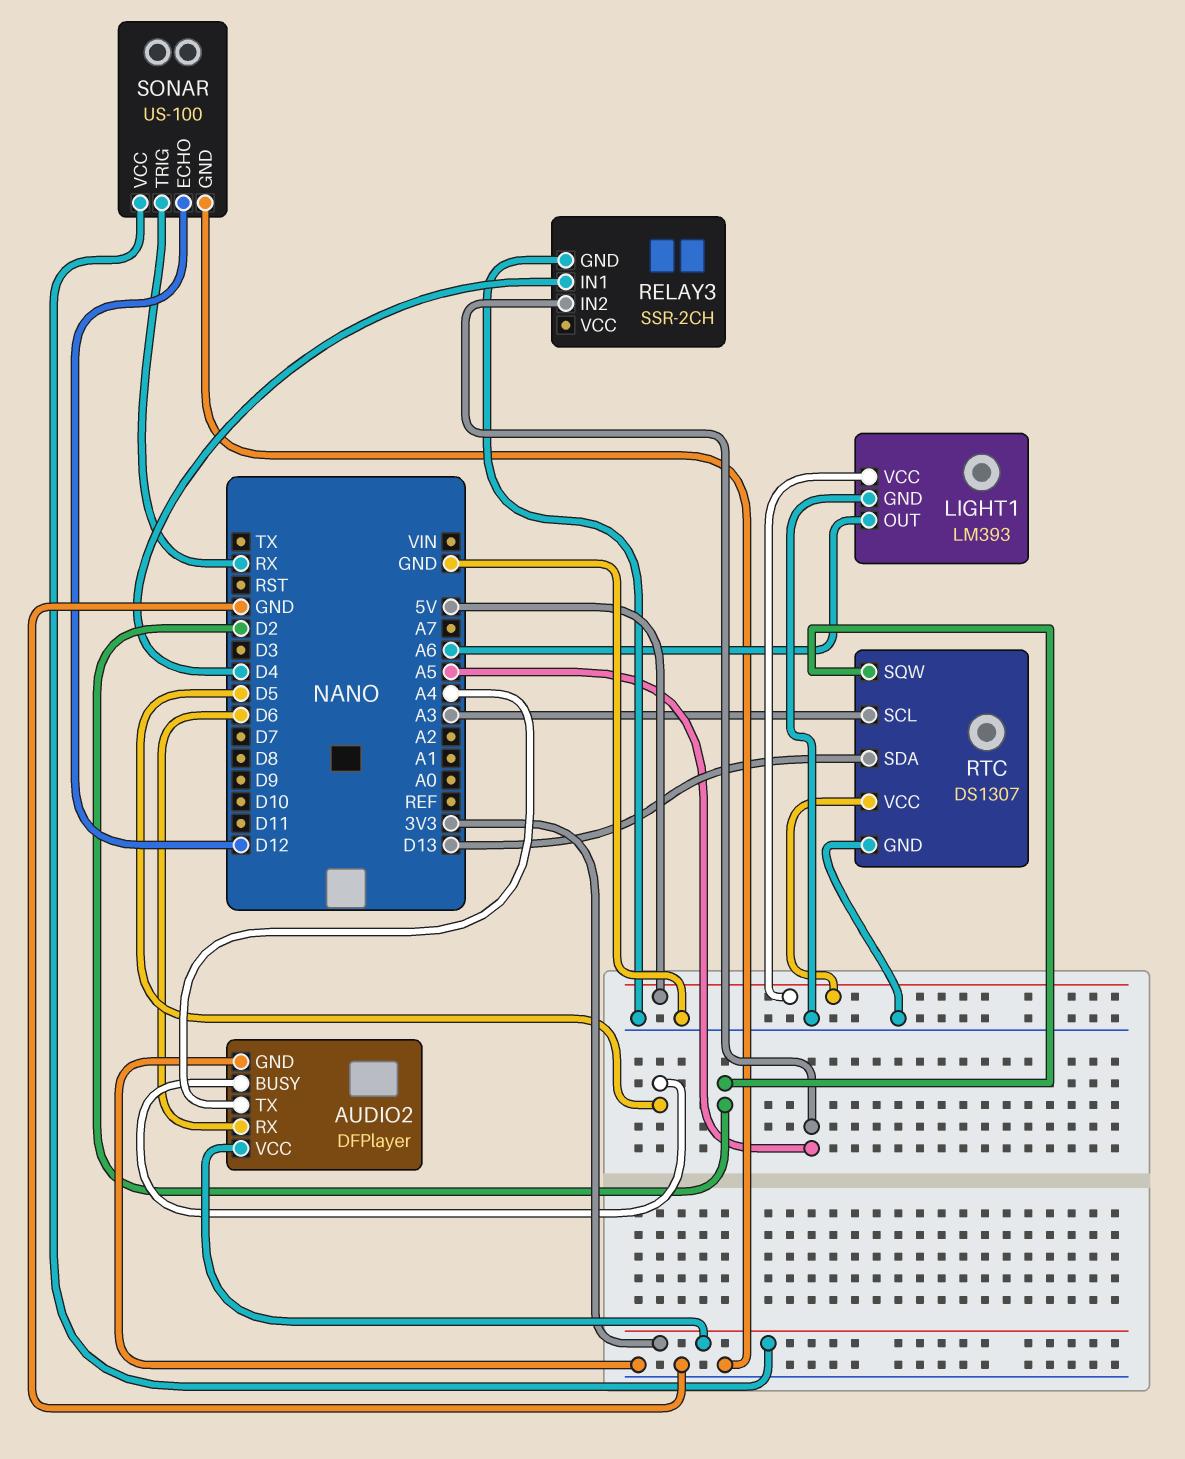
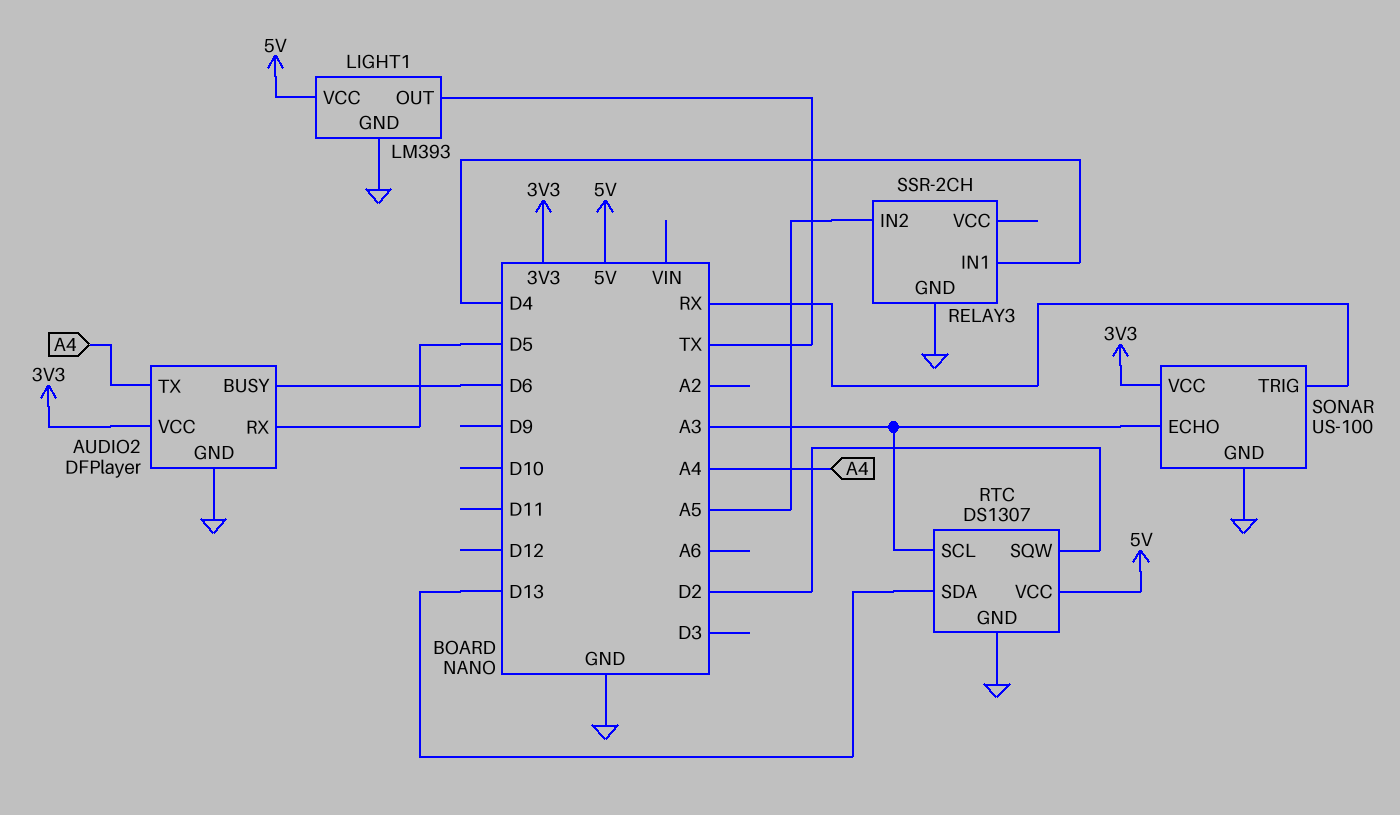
AUDIO2 pin BUSY: D5 -> D6
AUDIO2 pin RX: D6 -> D5
LIGHT1 pin OUT: A6 -> TX
SONAR pin ECHO: D12 -> A3

